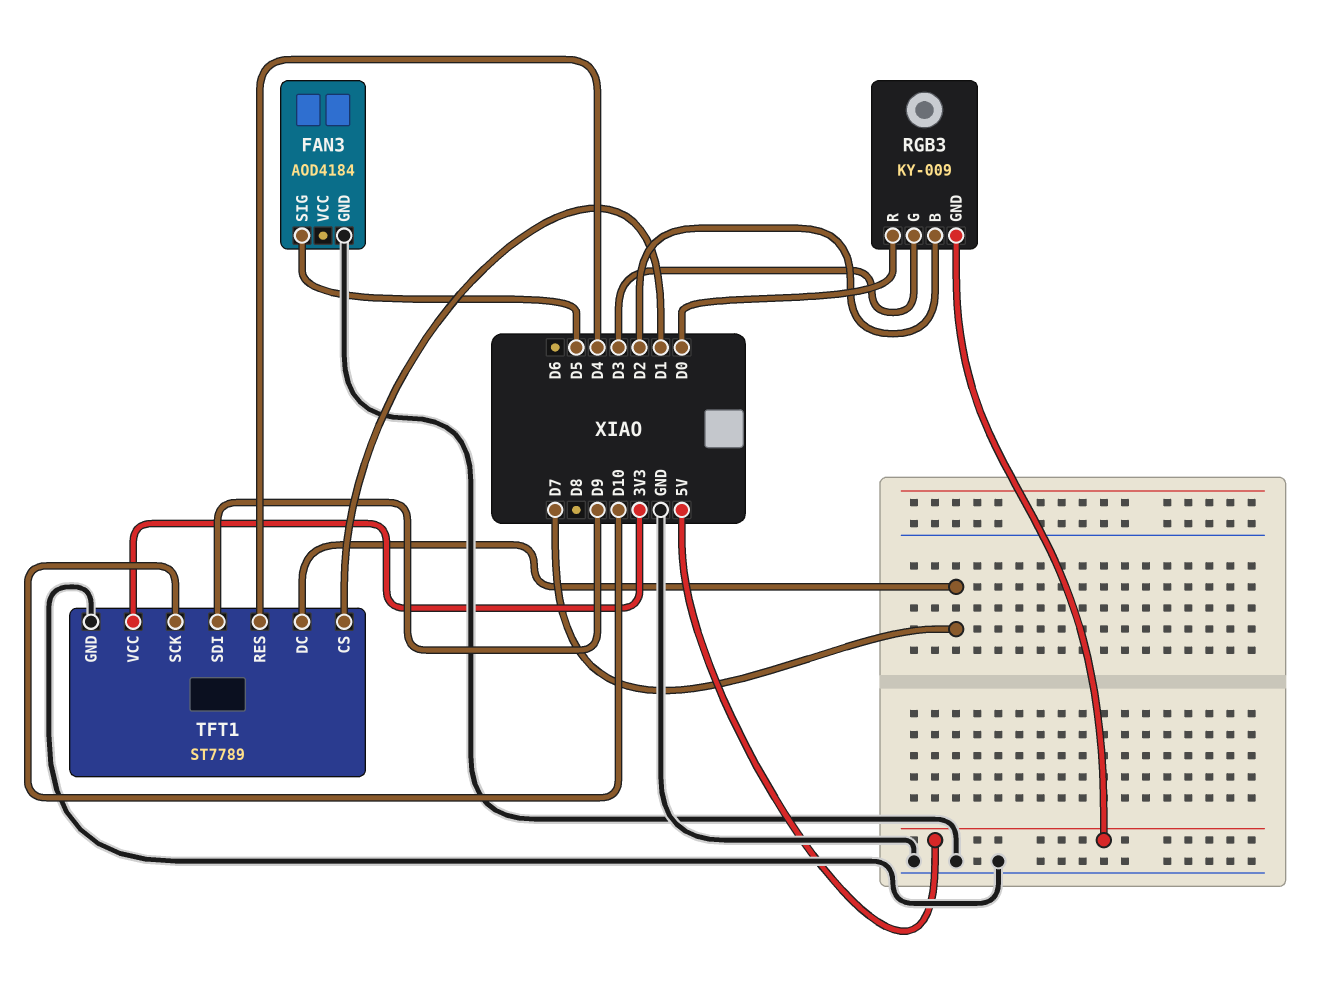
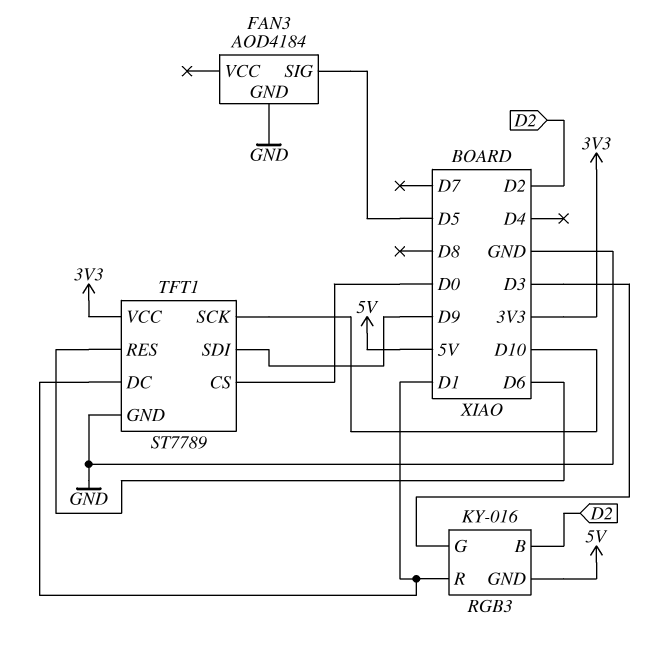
RGB3: KY-009 -> KY-016
RGB3 pin R: D0 -> D1
TFT1 pin CS: D1 -> D0
TFT1 pin DC: D7 -> D1
TFT1 pin RES: D4 -> D6

